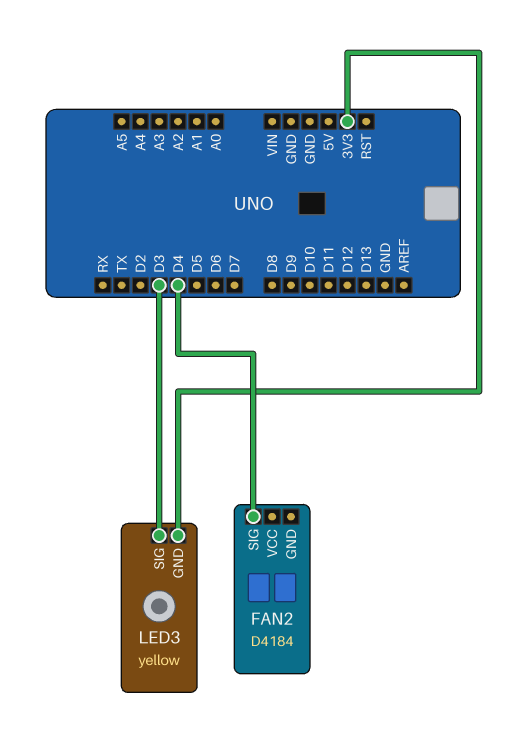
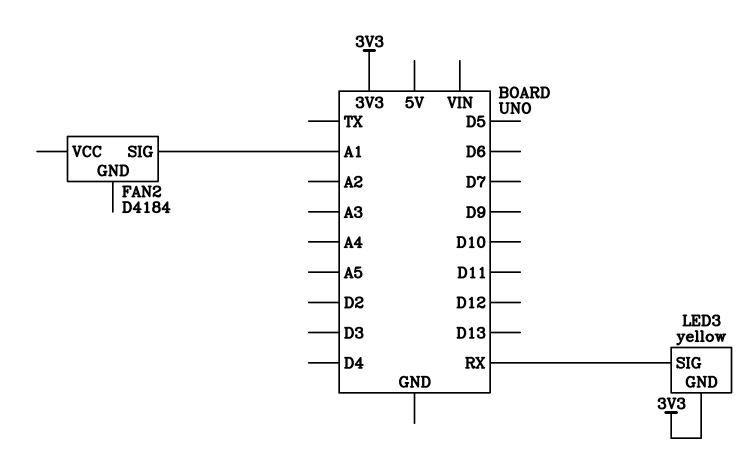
FAN2 pin SIG: D4 -> A1
LED3 pin SIG: D3 -> RX

